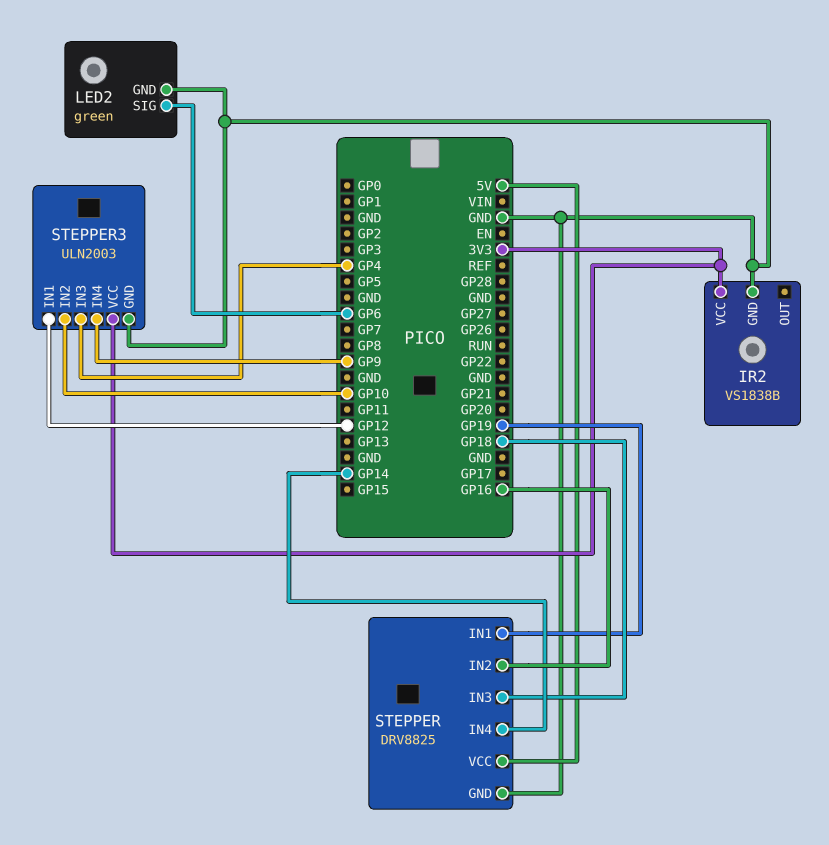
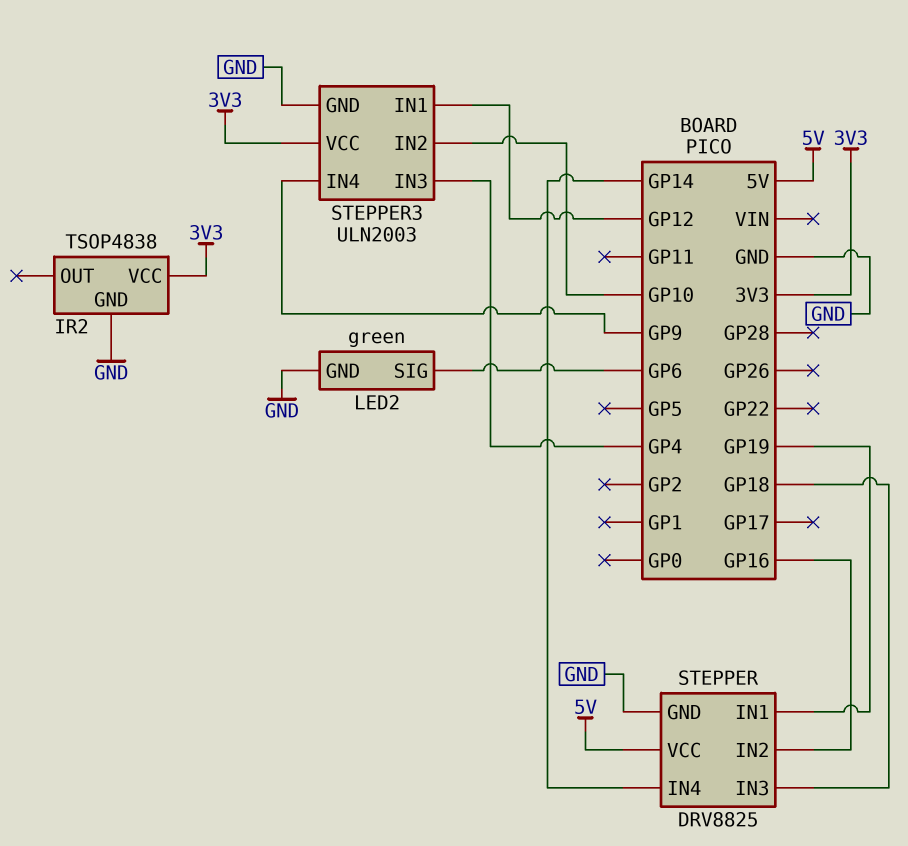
IR2: VS1838B -> TSOP4838

